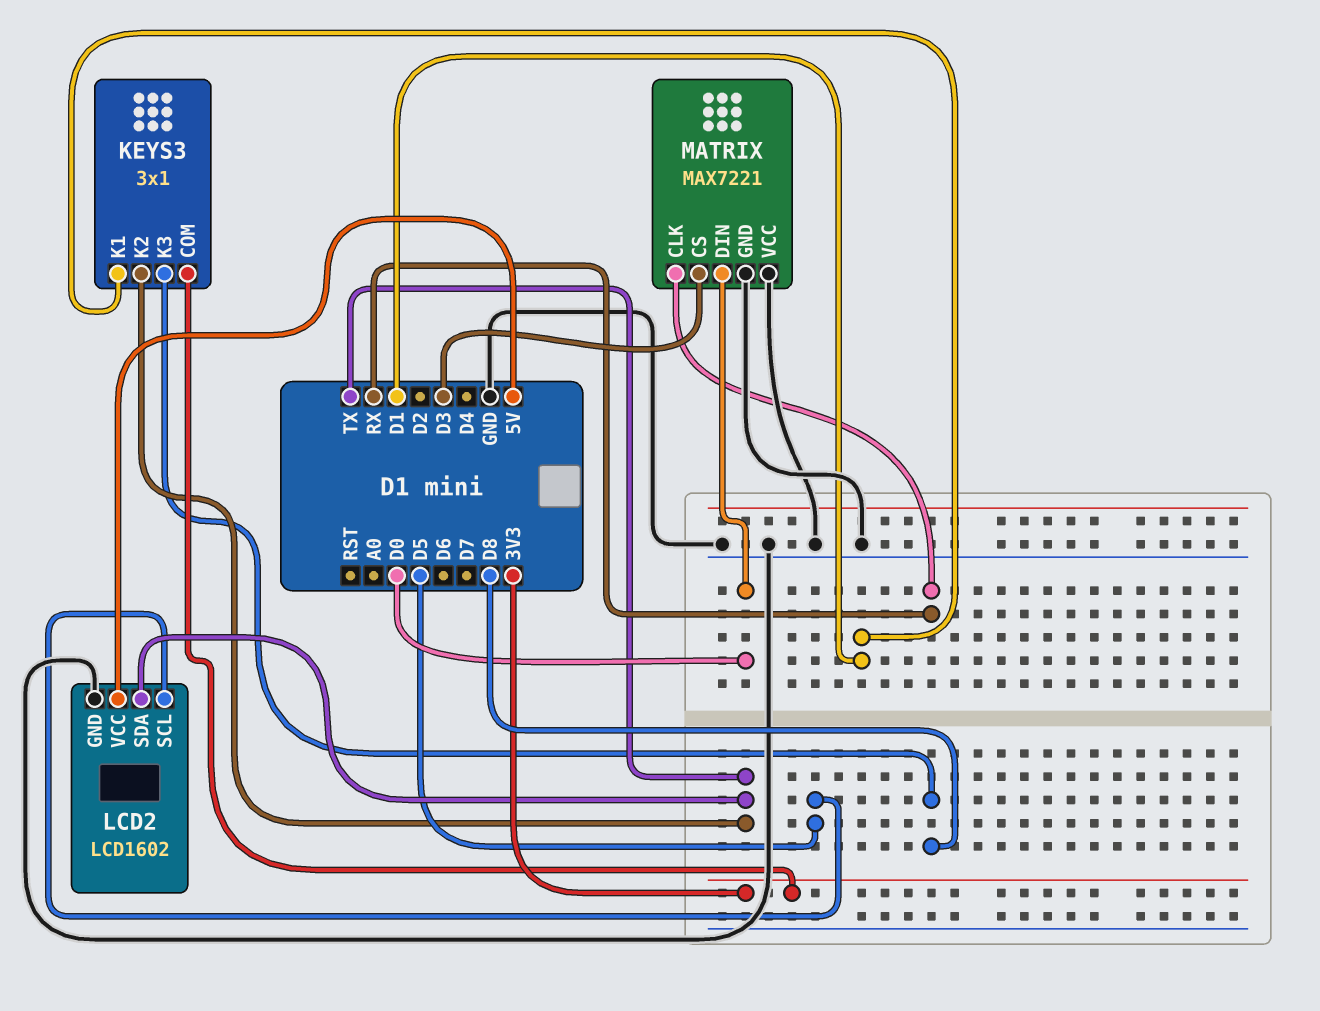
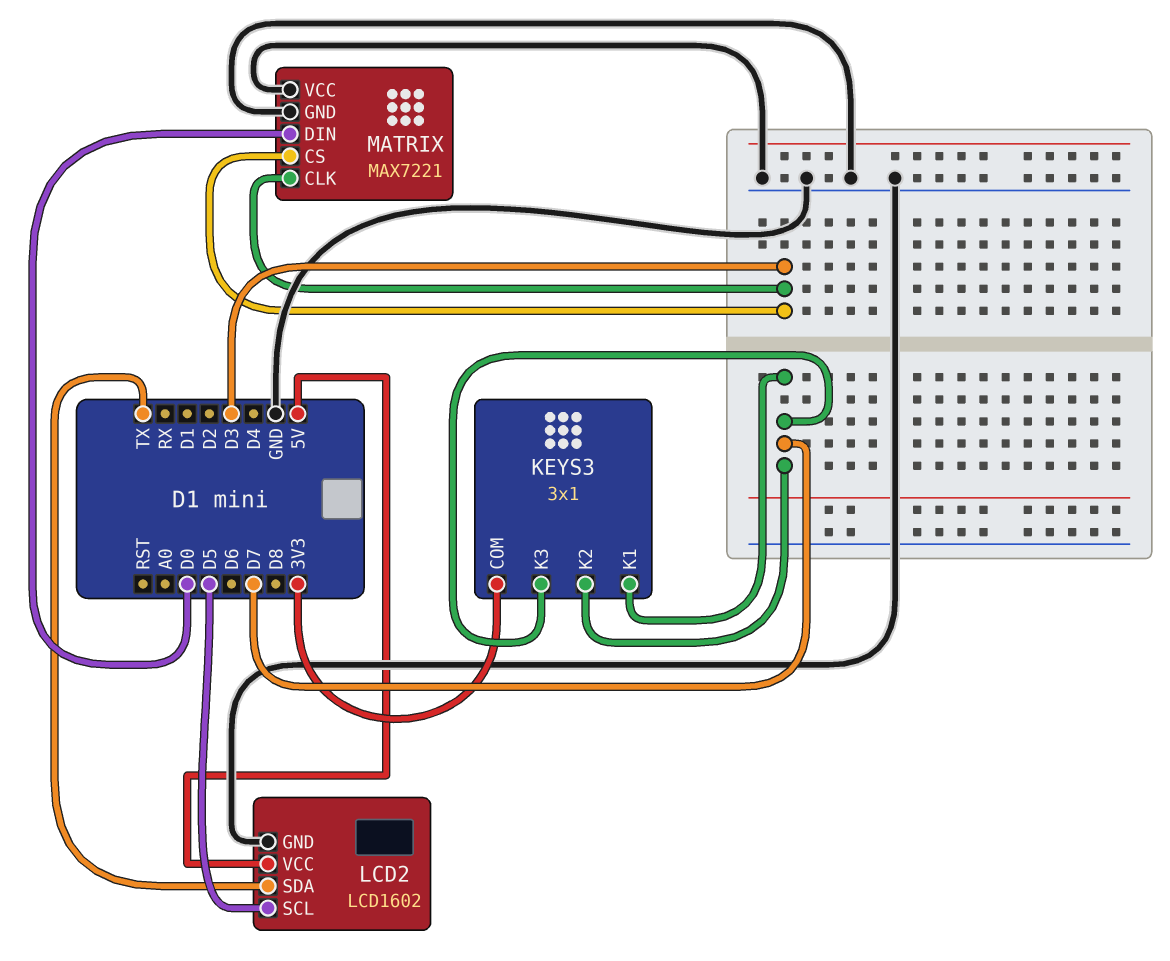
KEYS3 pin K1: D1 -> D7
KEYS3 pin K2: TX -> D7
KEYS3 pin K3: D8 -> D7
MATRIX pin CLK: RX -> D3

